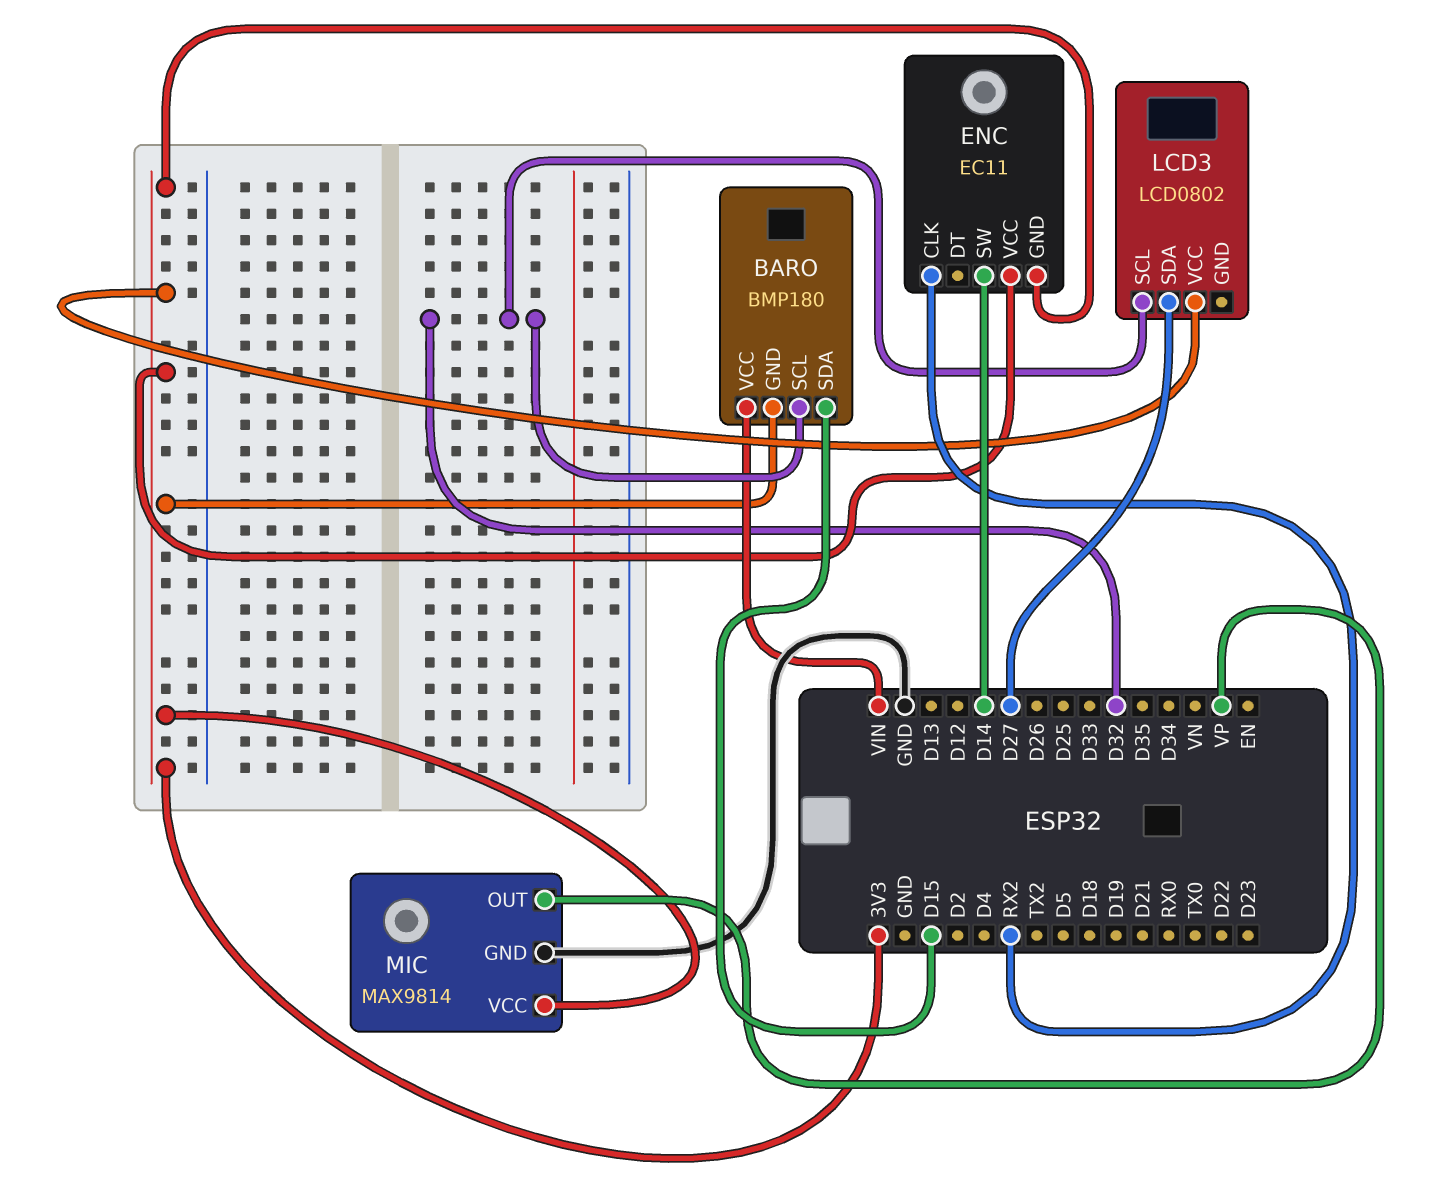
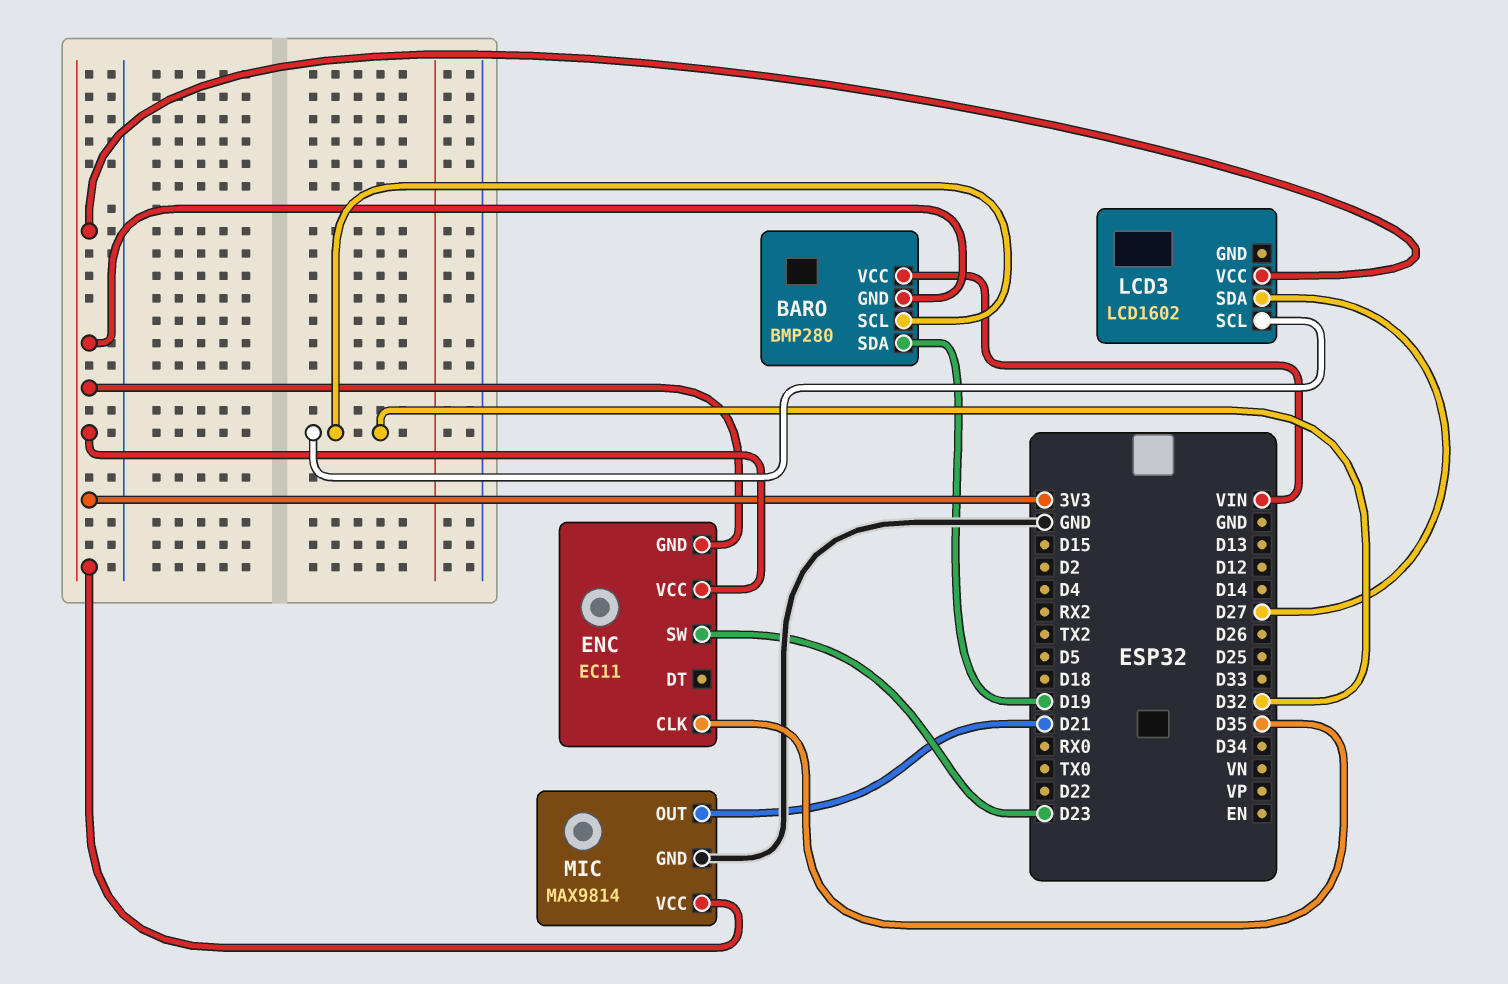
BARO: BMP180 -> BMP280
BARO pin SDA: D15 -> D19
ENC pin CLK: RX2 -> D35
ENC pin SW: D14 -> D23
LCD3: LCD0802 -> LCD1602
MIC pin OUT: VP -> D21

